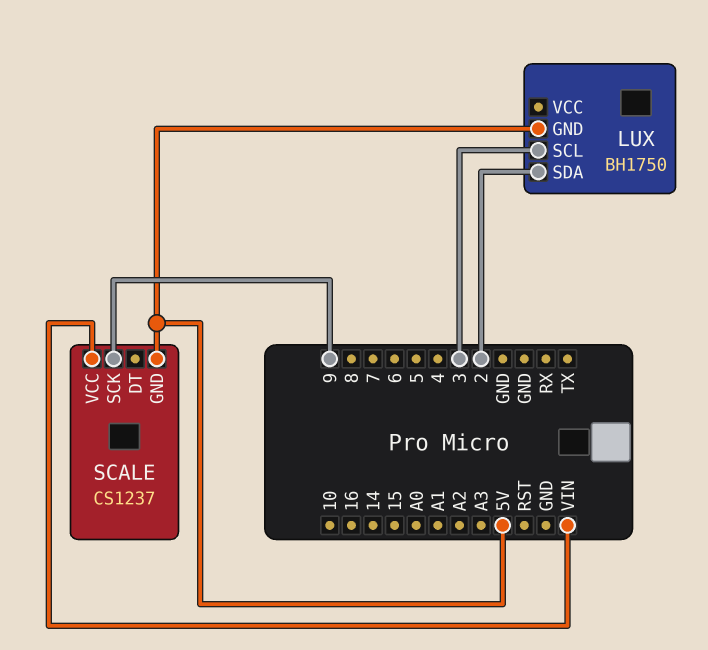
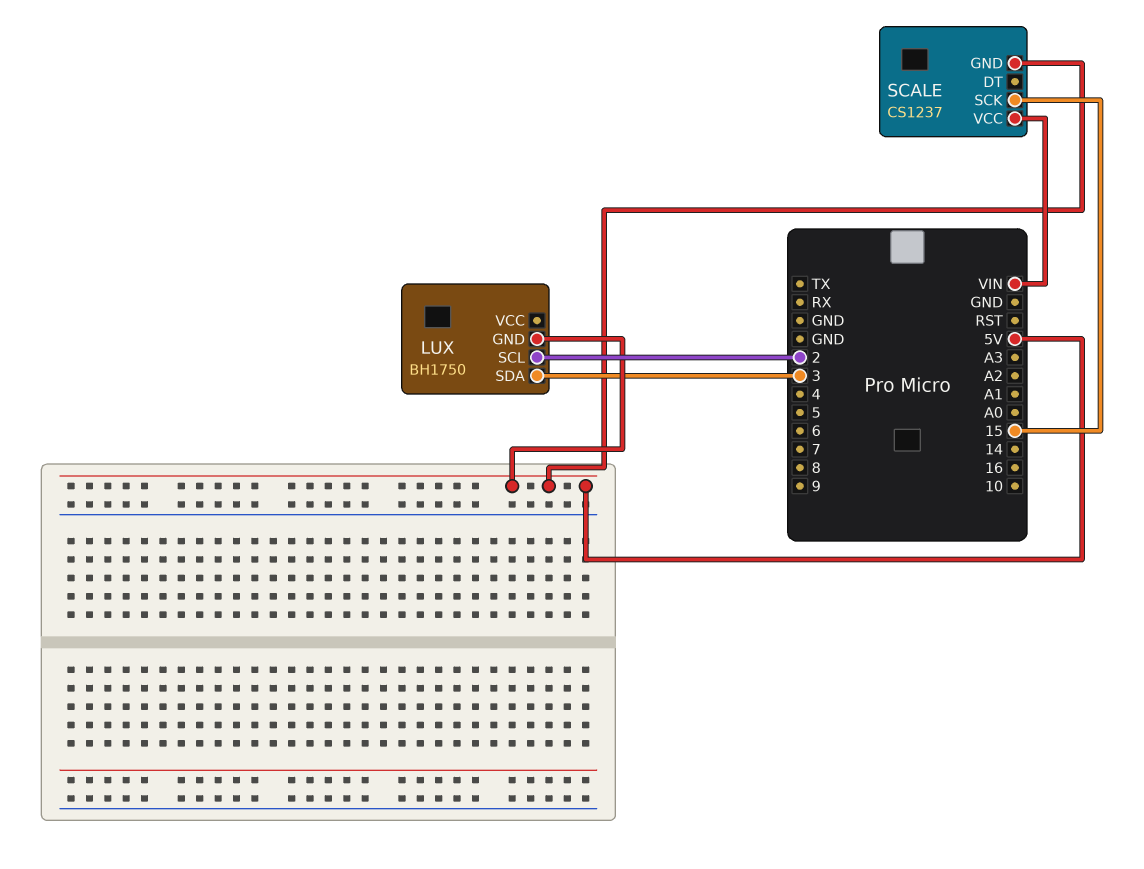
LUX pin SCL: 3 -> 2
LUX pin SDA: 2 -> 3
SCALE pin SCK: 9 -> 15

